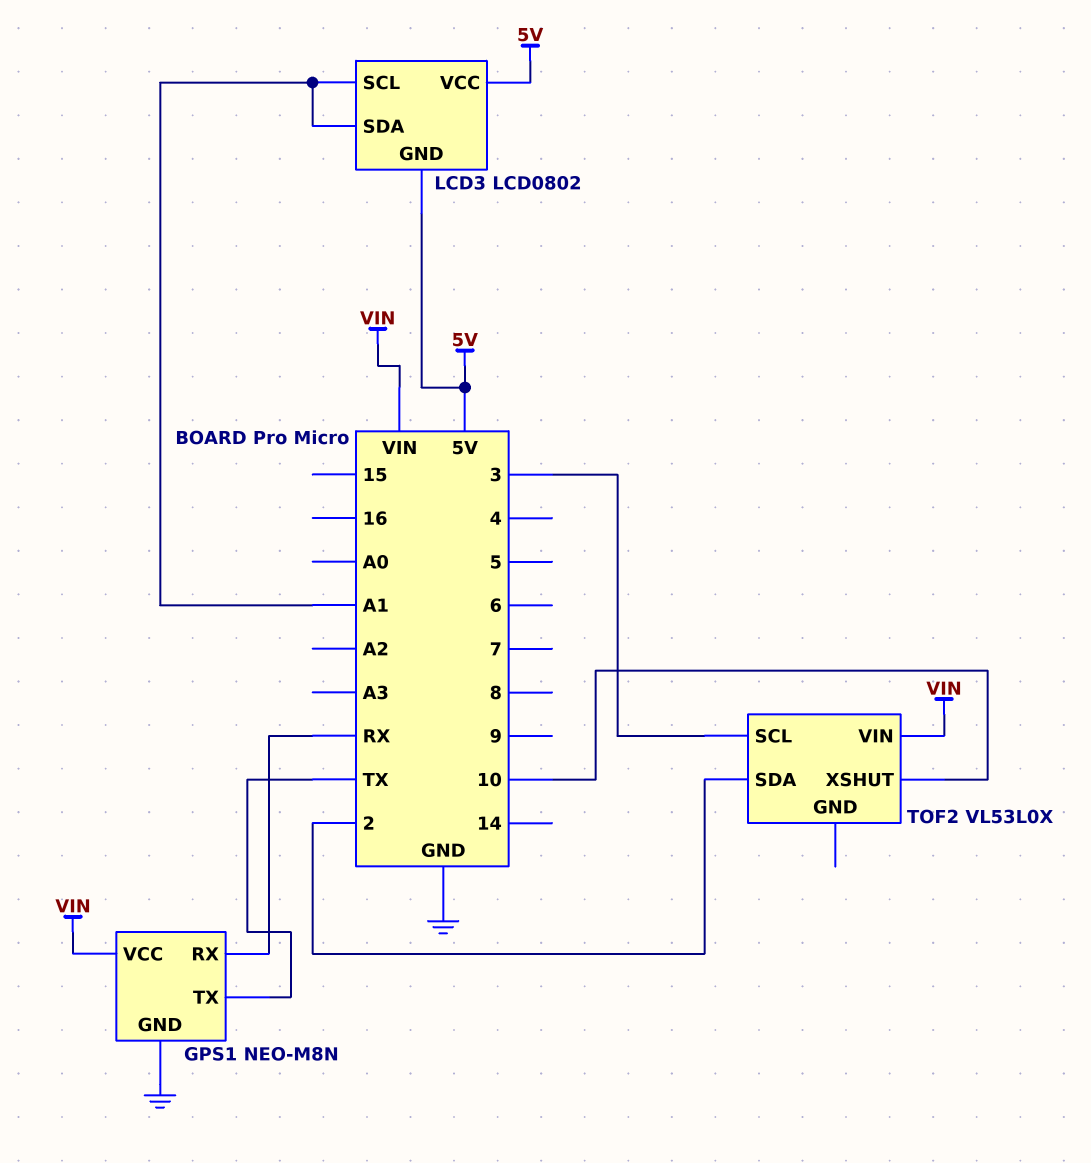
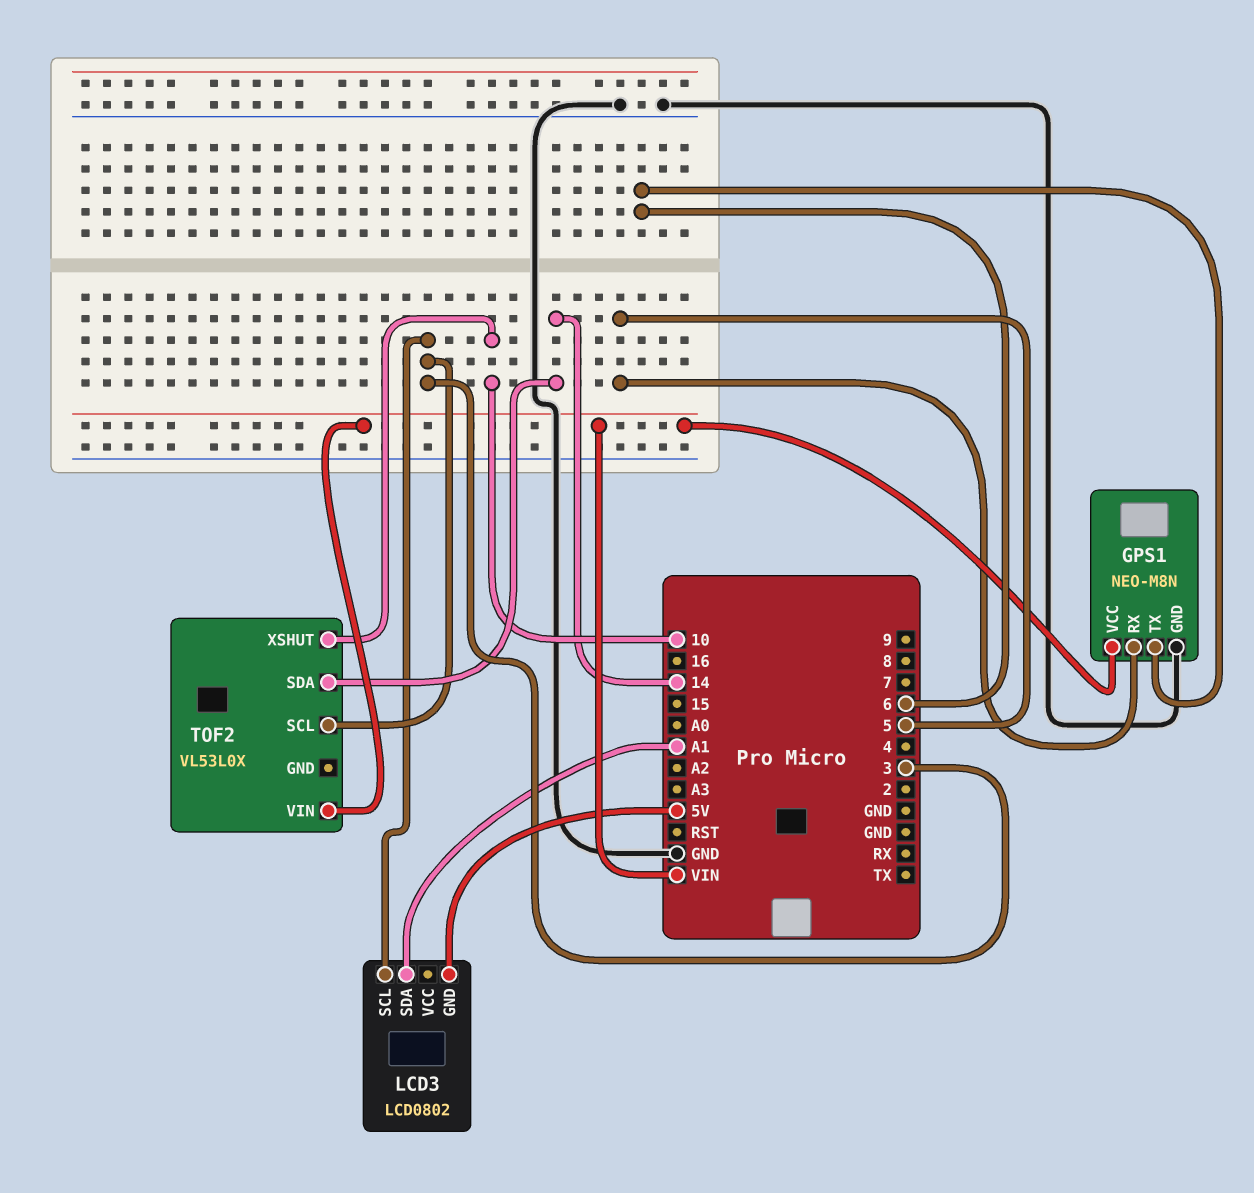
GPS1 pin RX: RX -> 5
GPS1 pin TX: TX -> 6
LCD3 pin SCL: A1 -> 3
LCD3 pin VCC: 5V -> none
TOF2 pin SDA: 2 -> 14

